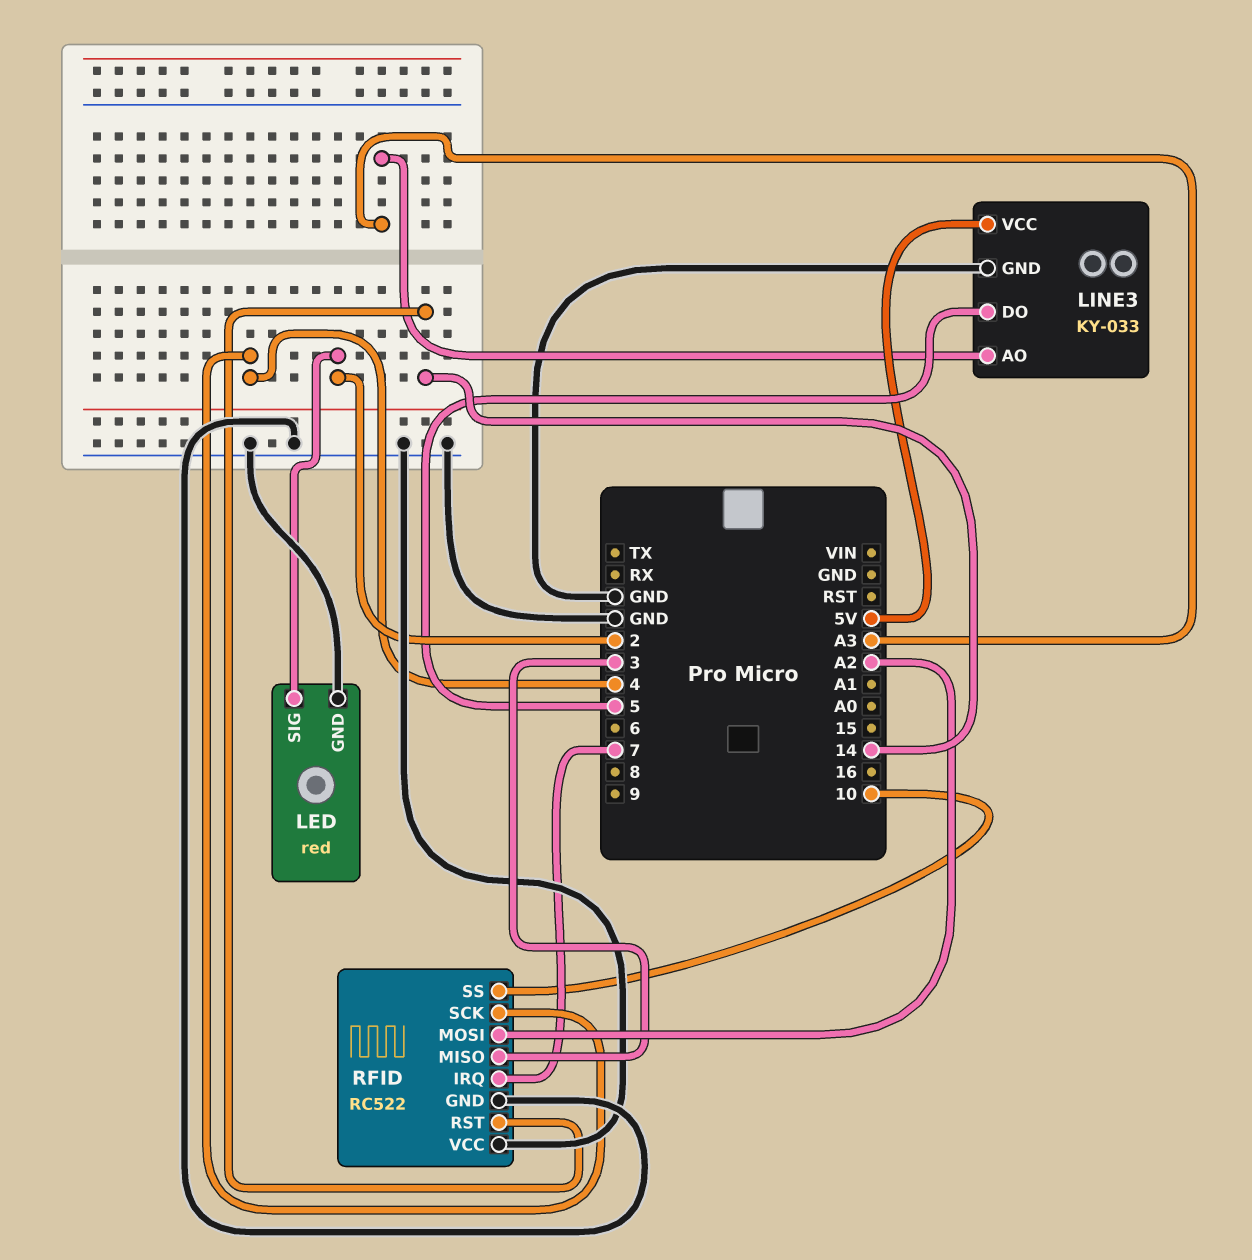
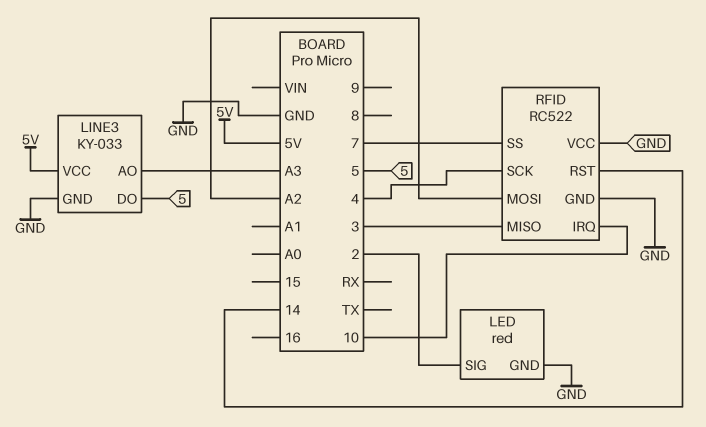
RFID pin IRQ: 7 -> 10
RFID pin SS: 10 -> 7

